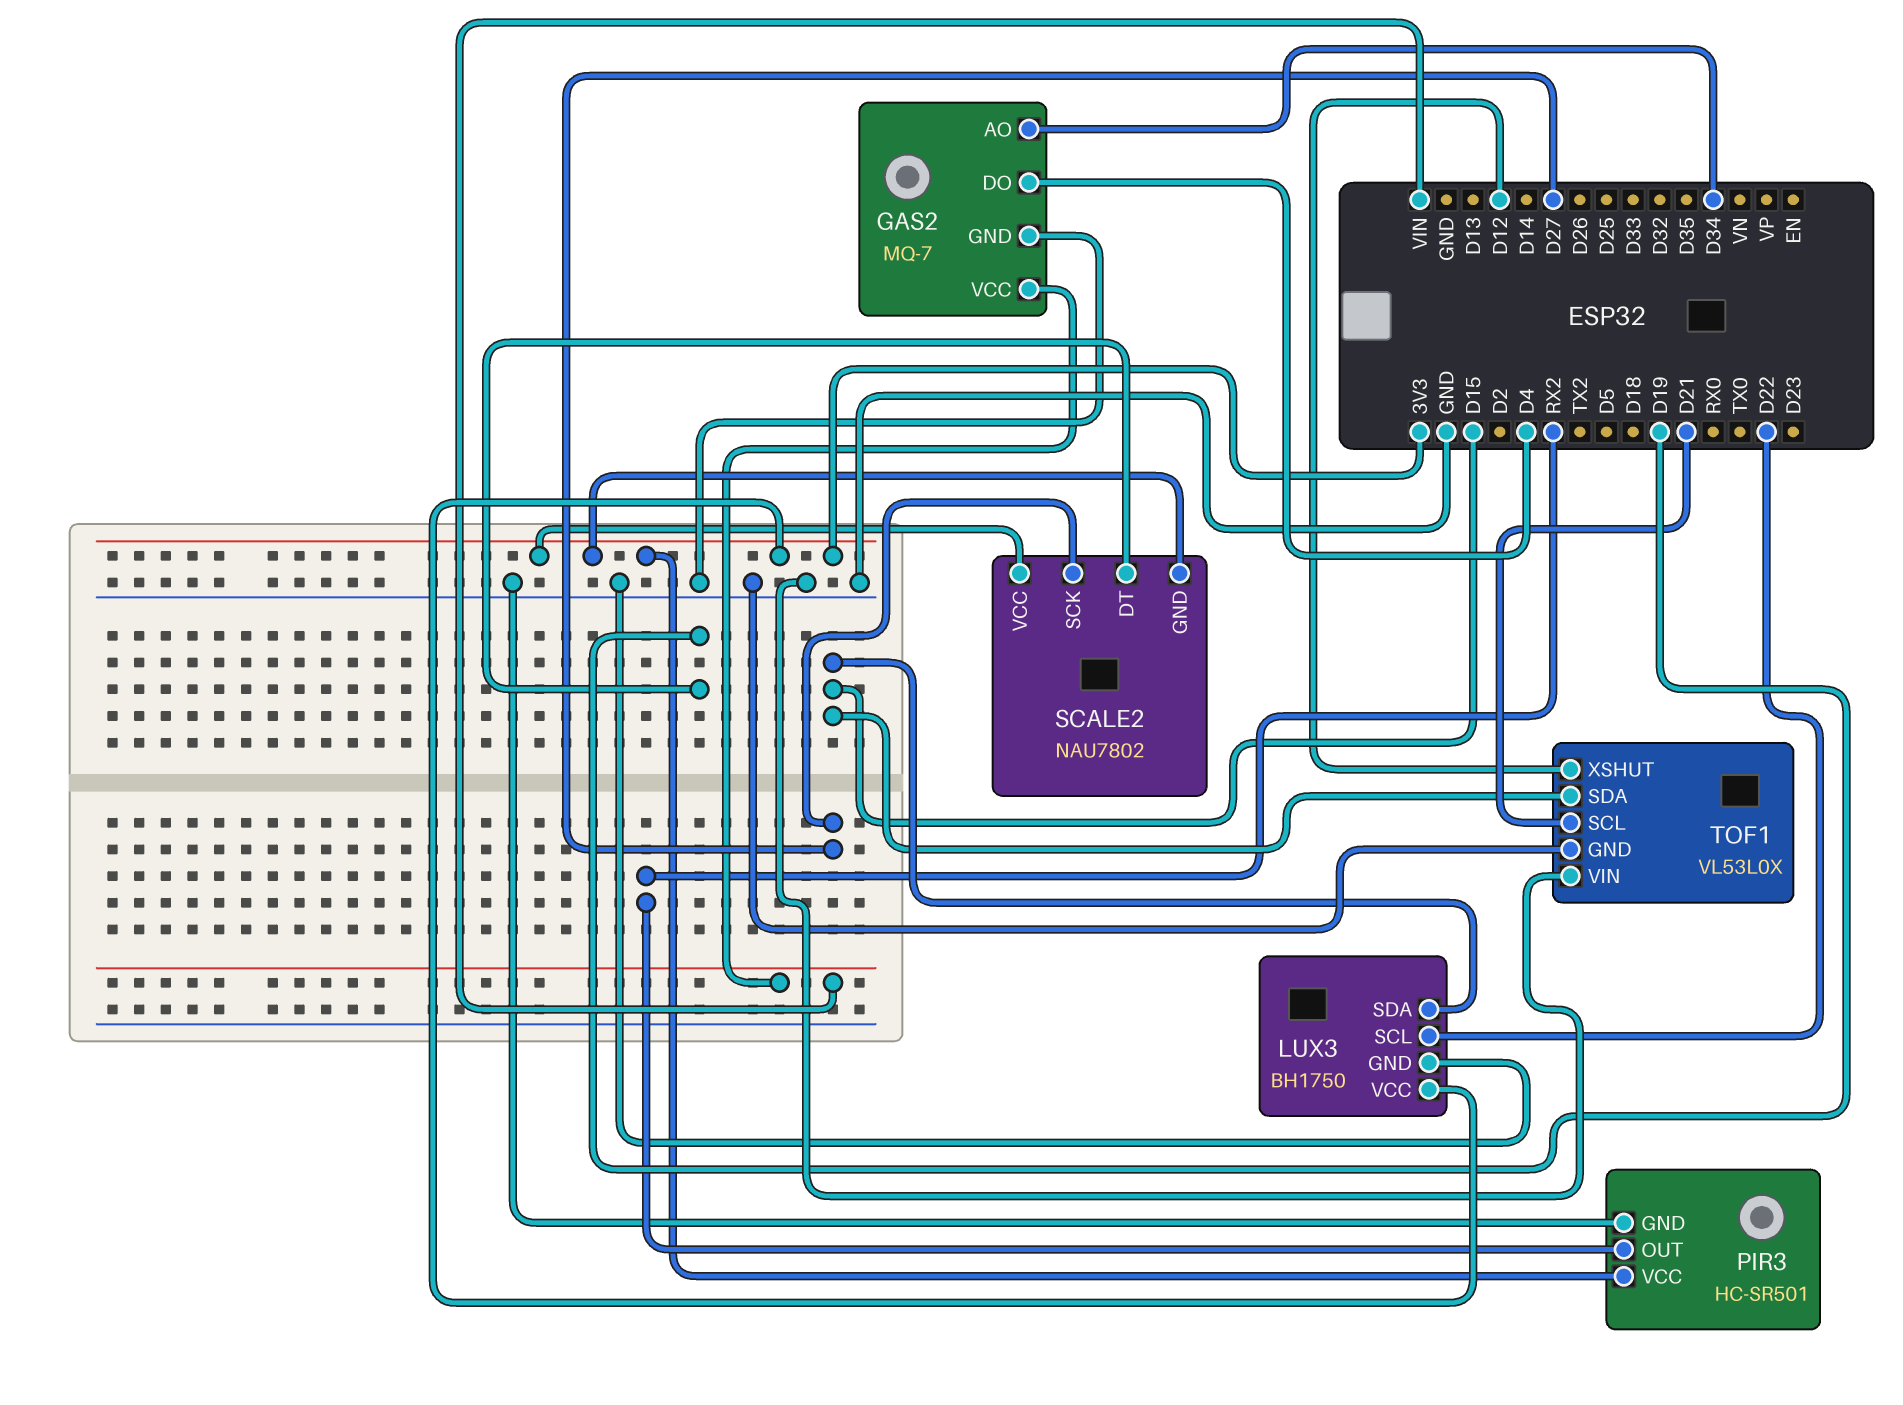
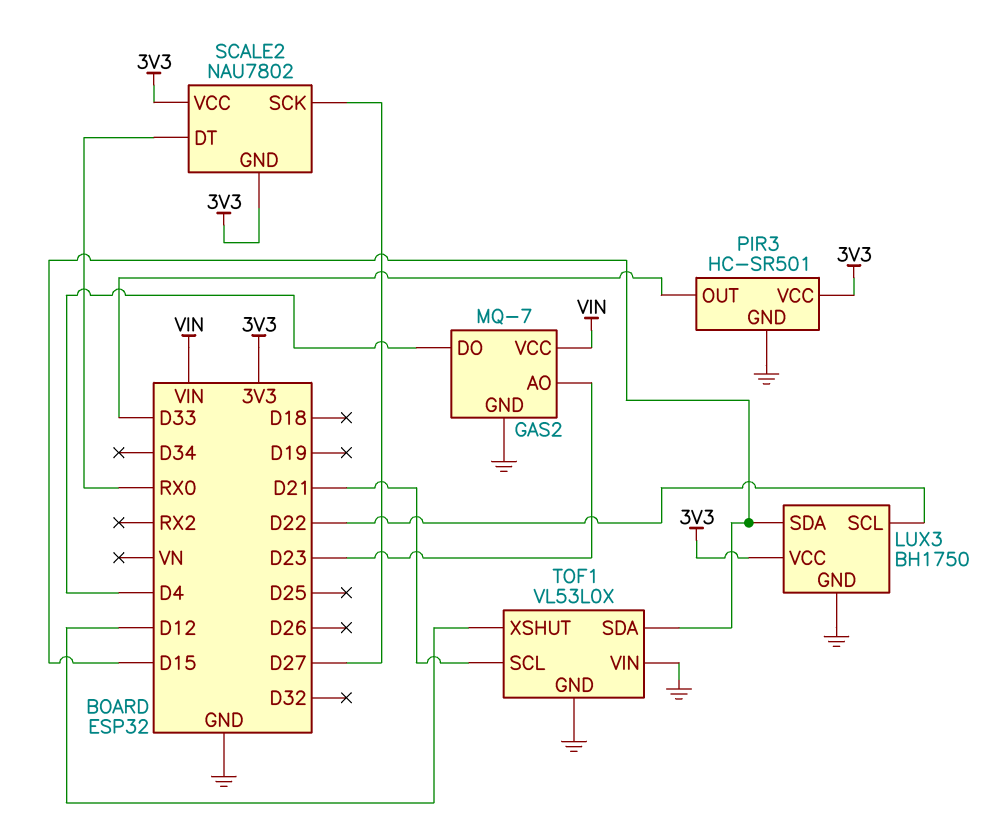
GAS2 pin AO: D34 -> D23
PIR3 pin OUT: RX2 -> D33
SCALE2 pin DT: D19 -> RX0

